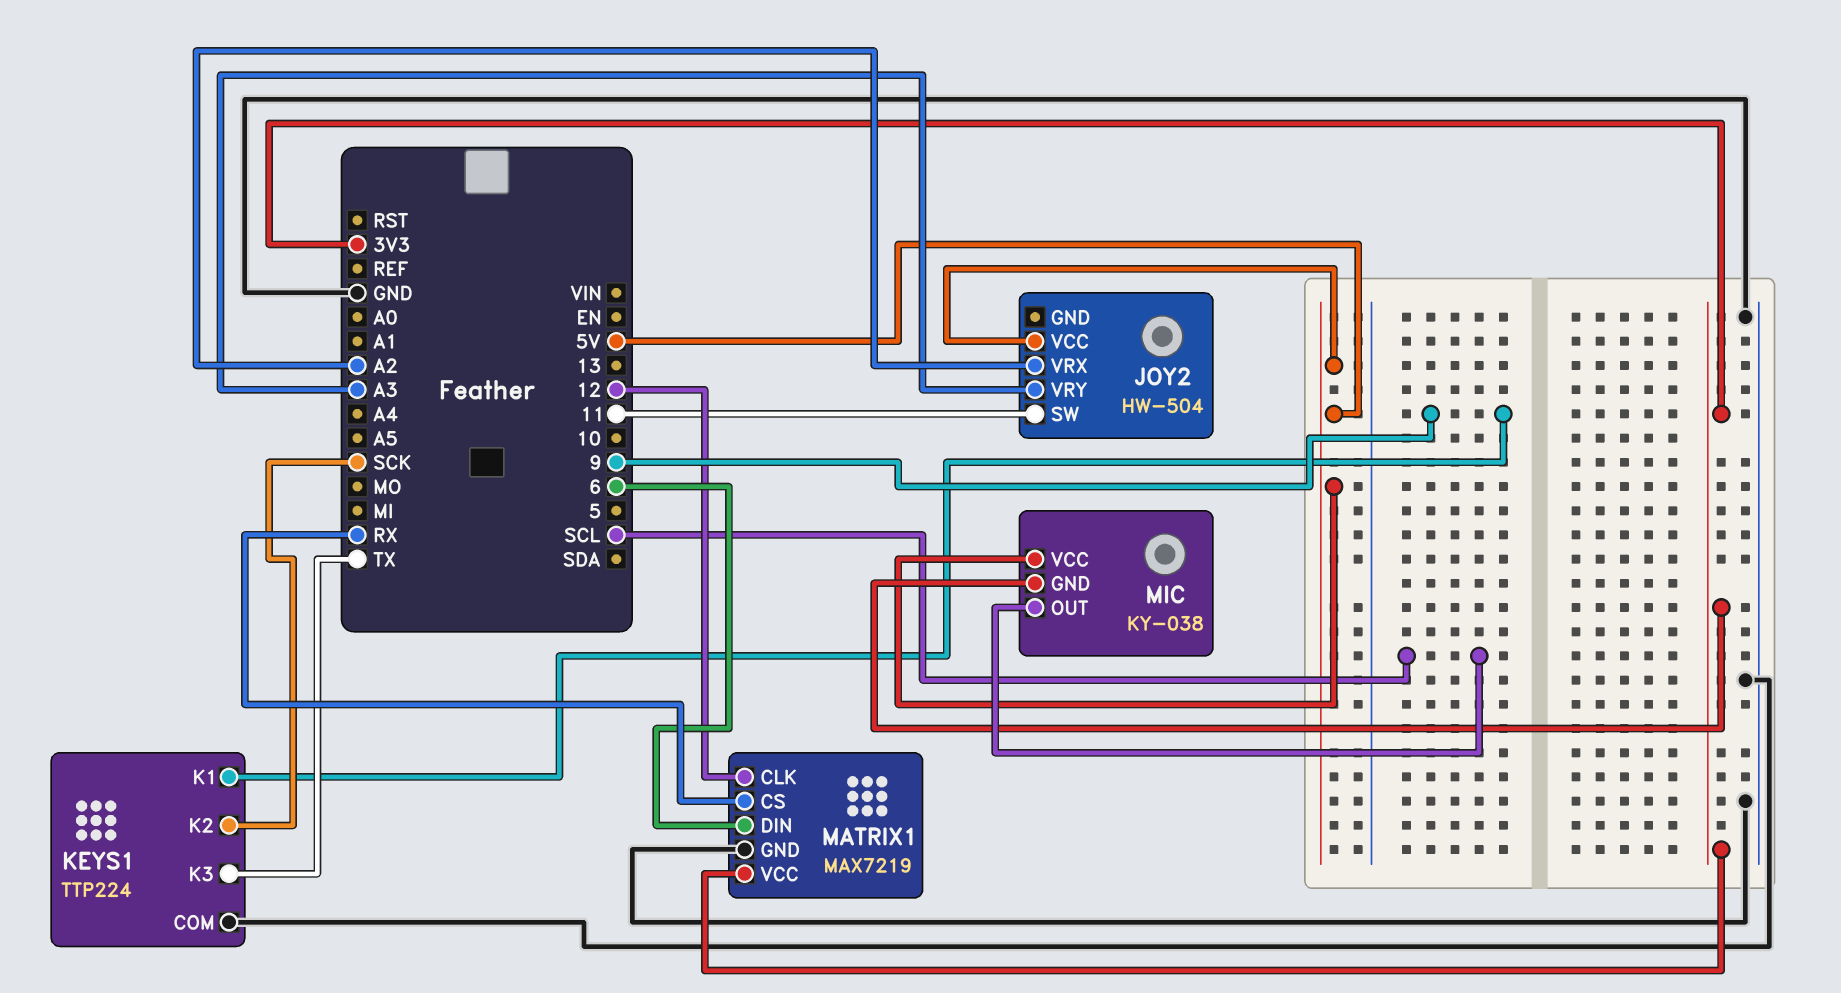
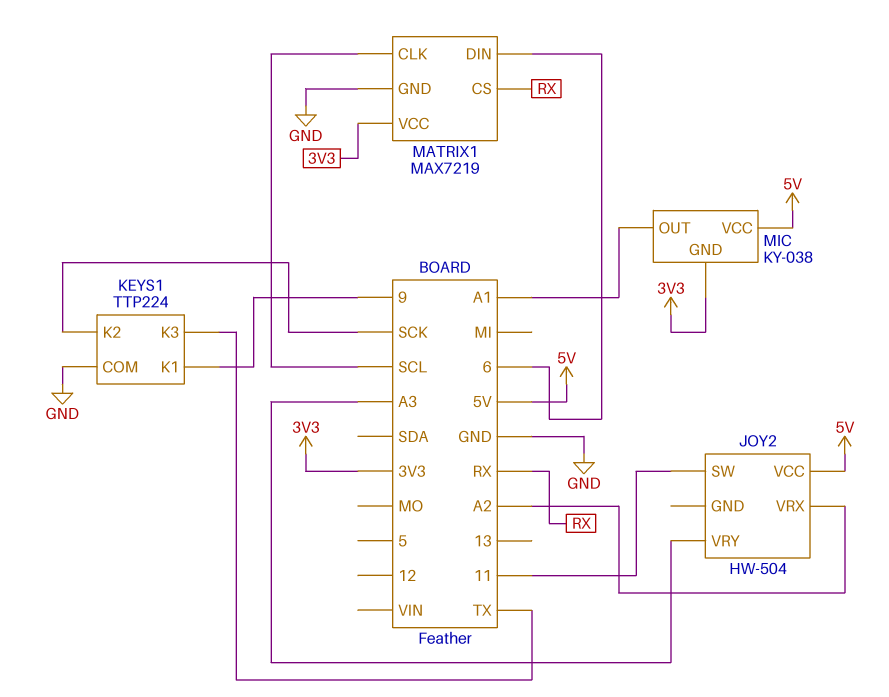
MATRIX1 pin CLK: 12 -> SCL
MIC pin OUT: SCL -> A1

